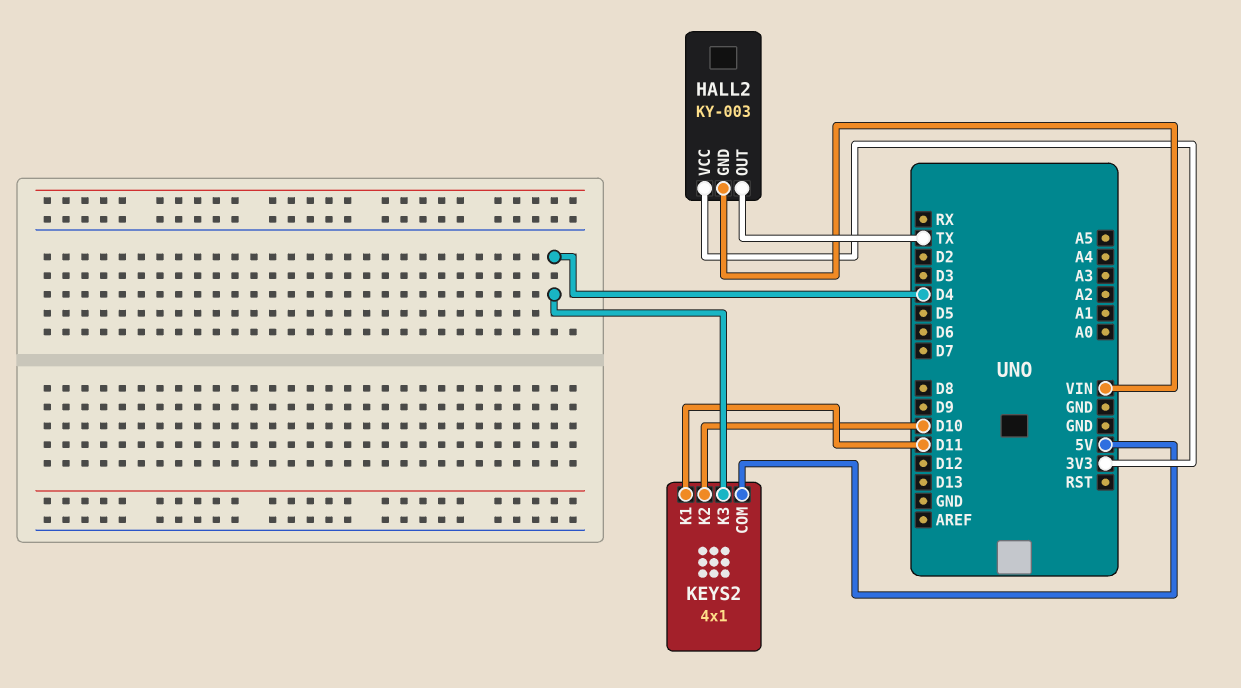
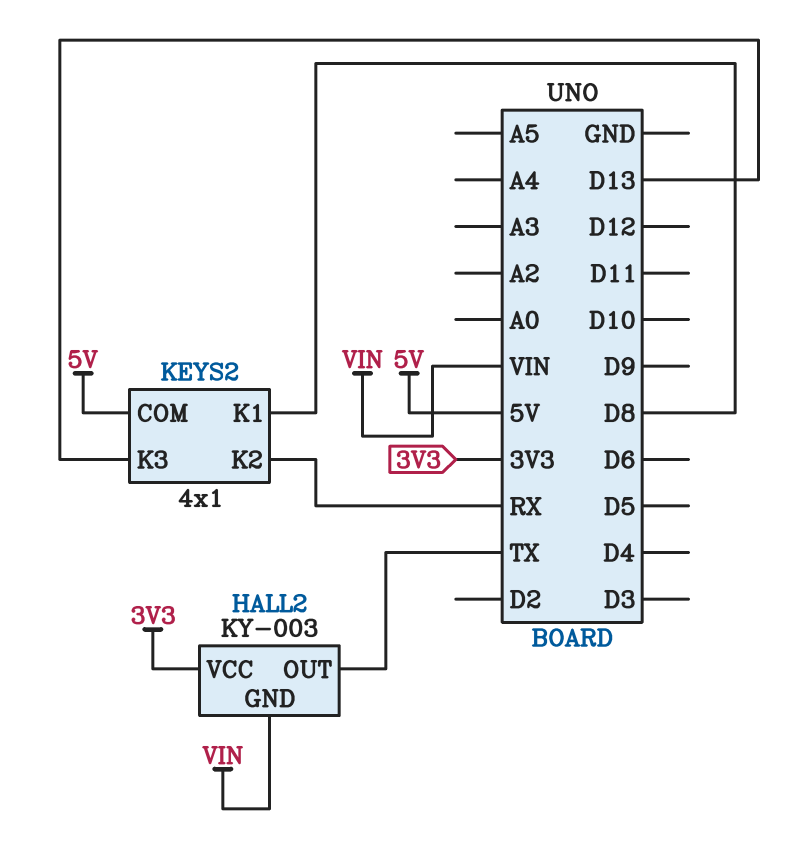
KEYS2 pin K1: D11 -> D8
KEYS2 pin K2: D10 -> RX
KEYS2 pin K3: D4 -> D13

